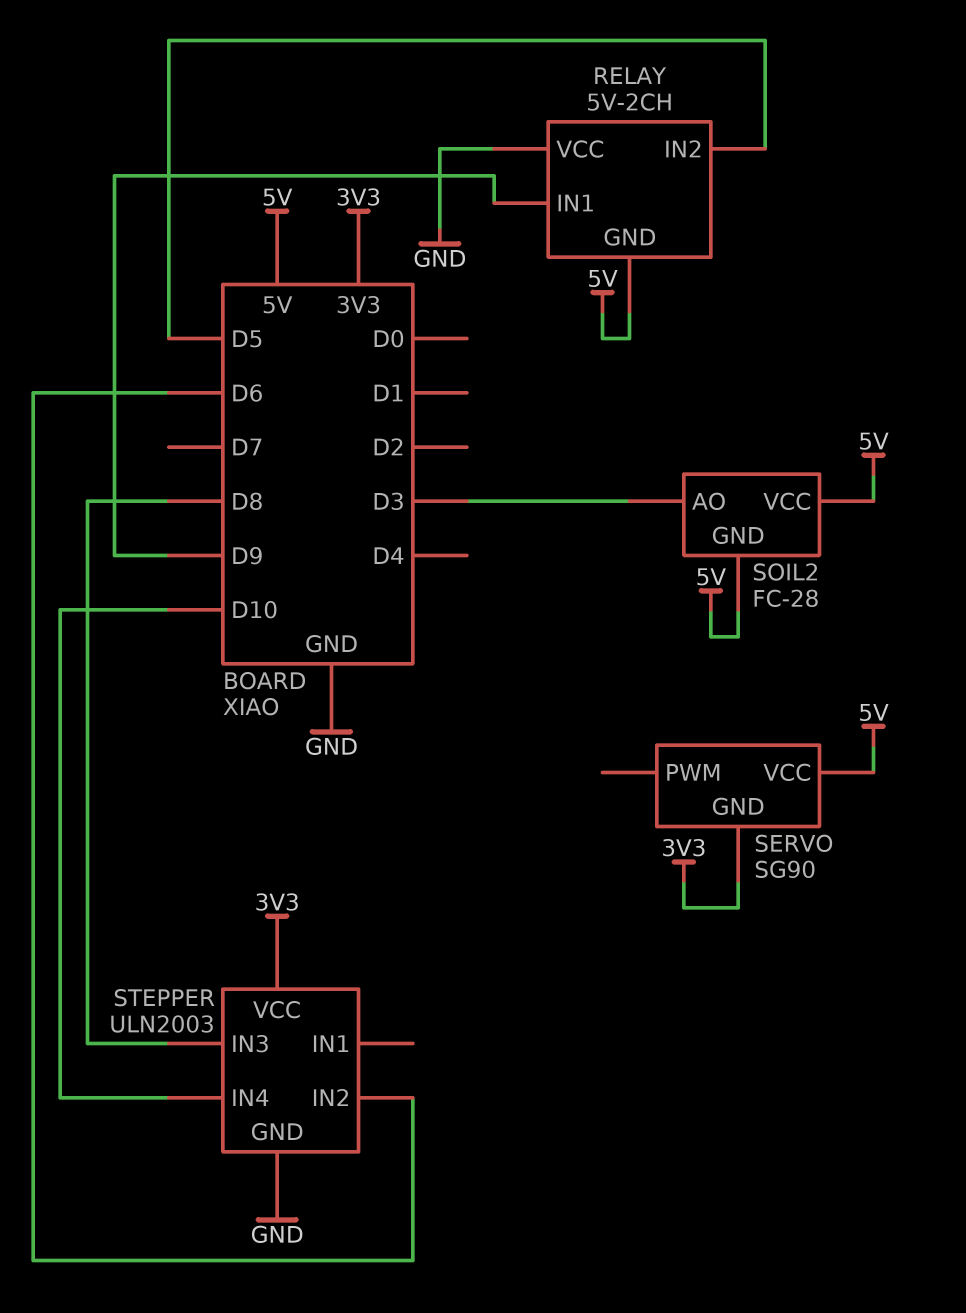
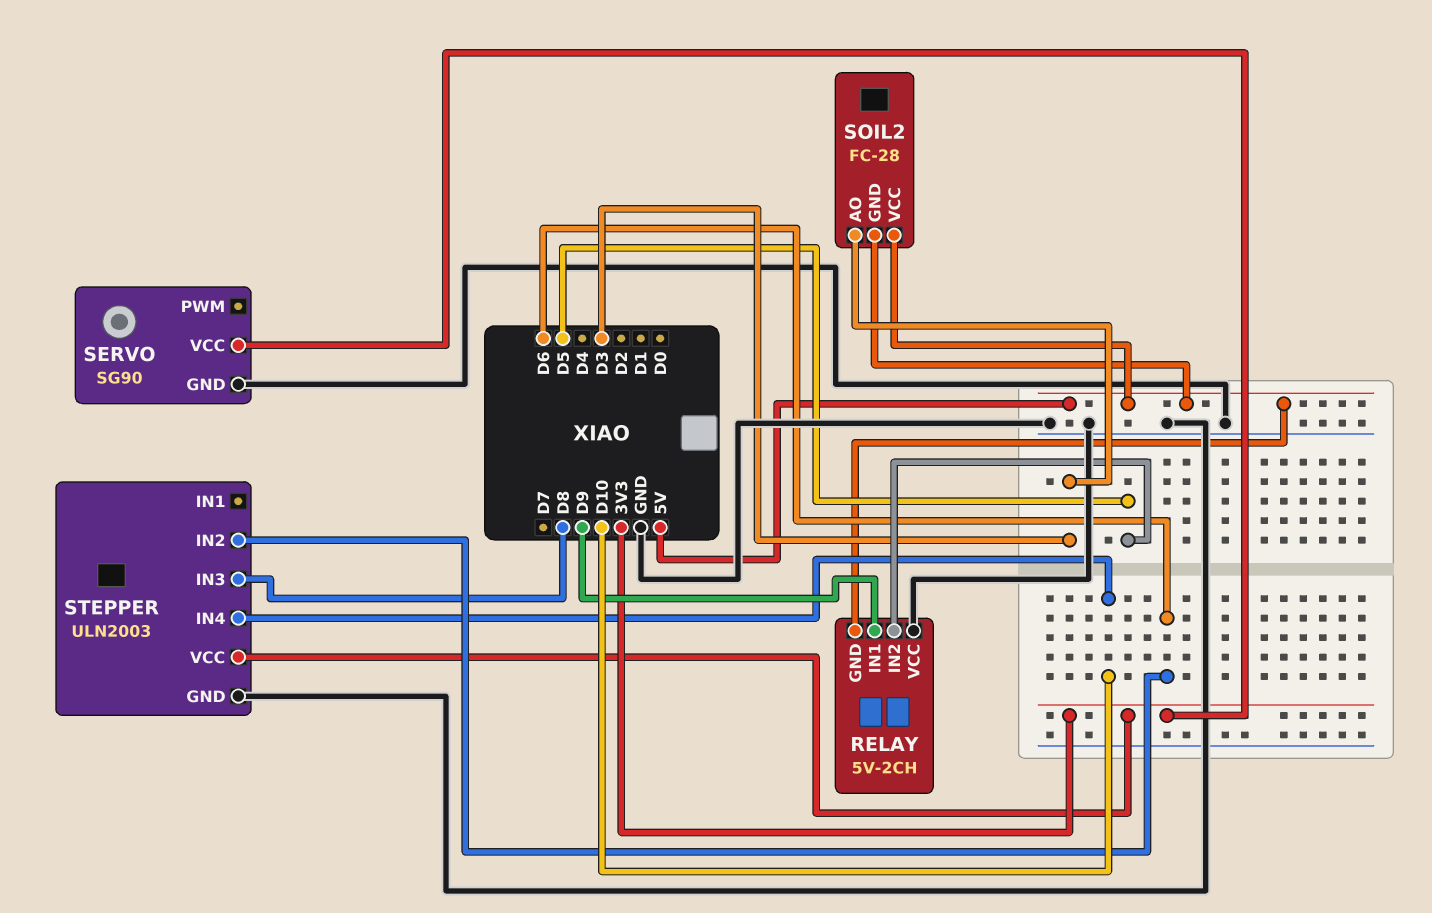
SERVO pin GND: 3V3 -> GND
SERVO pin VCC: 5V -> 3V3

